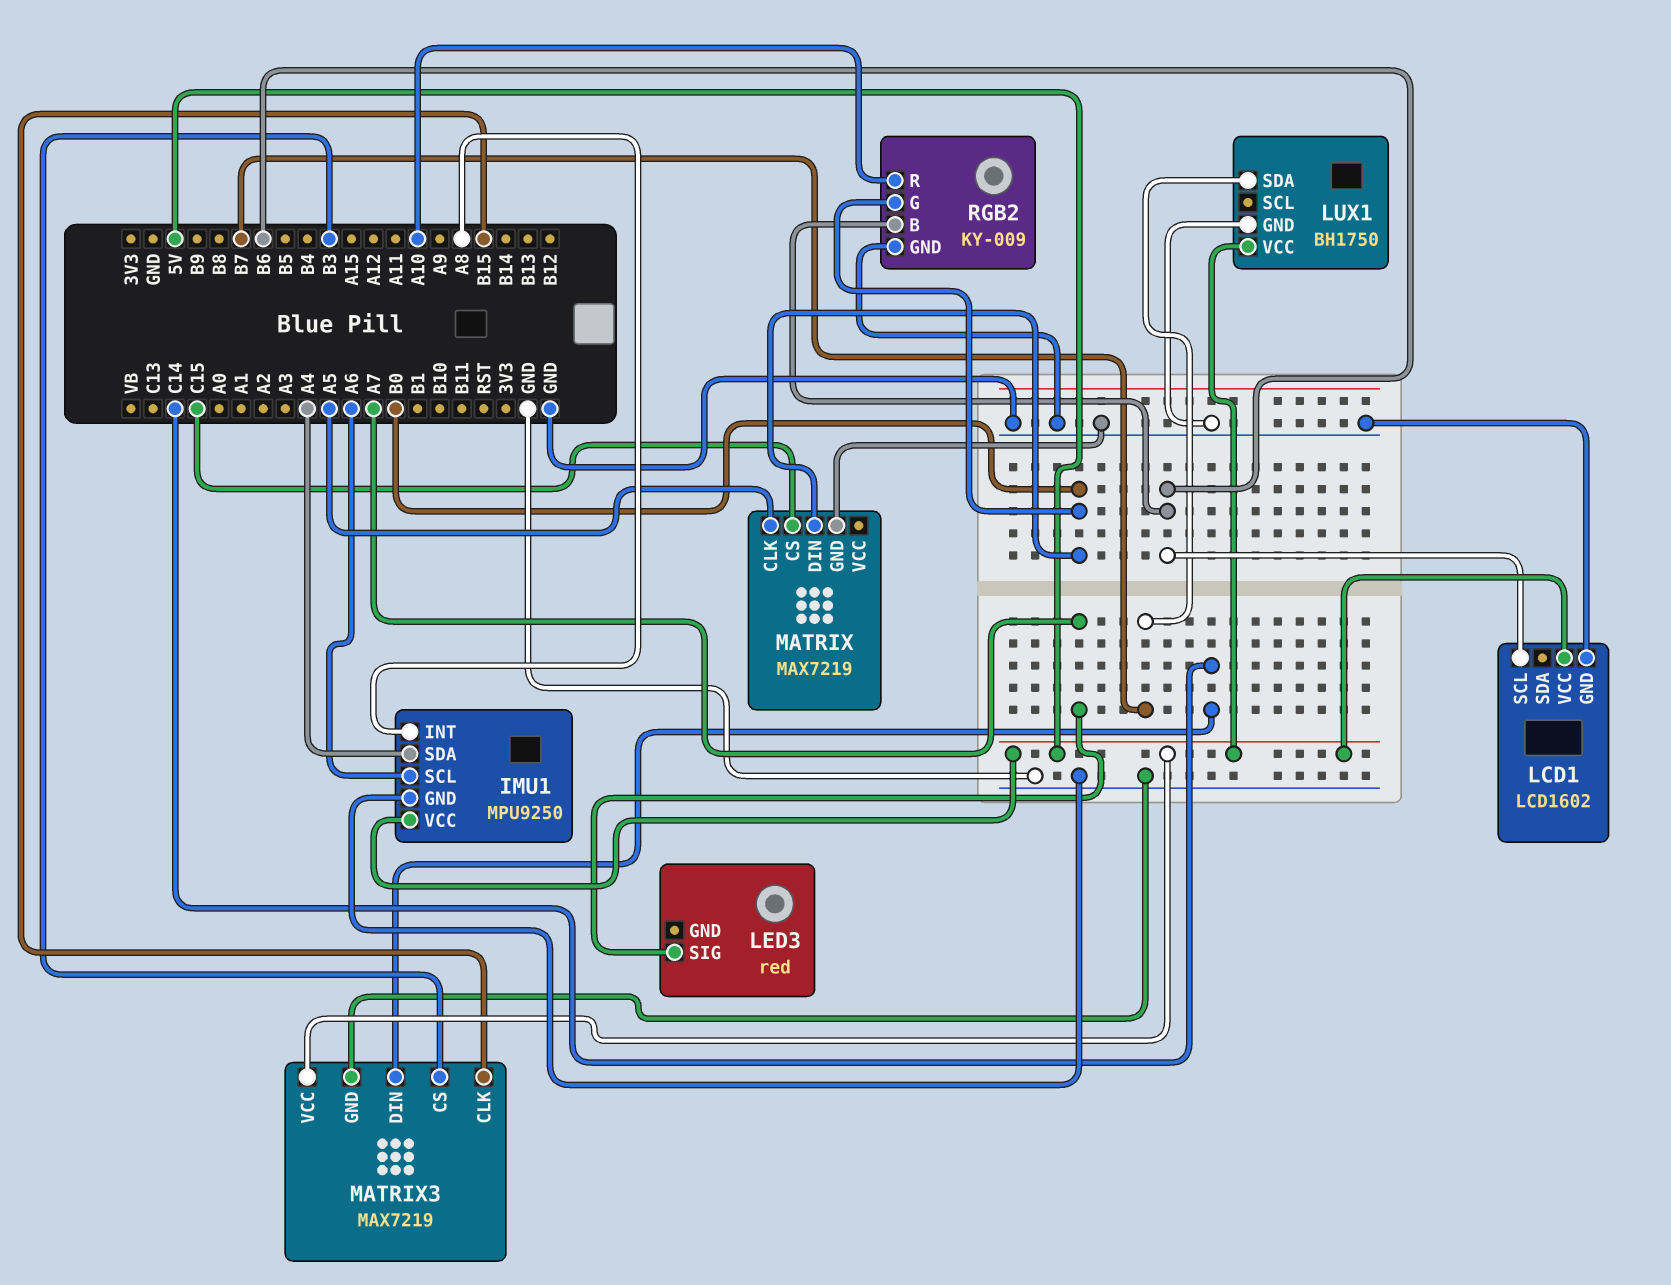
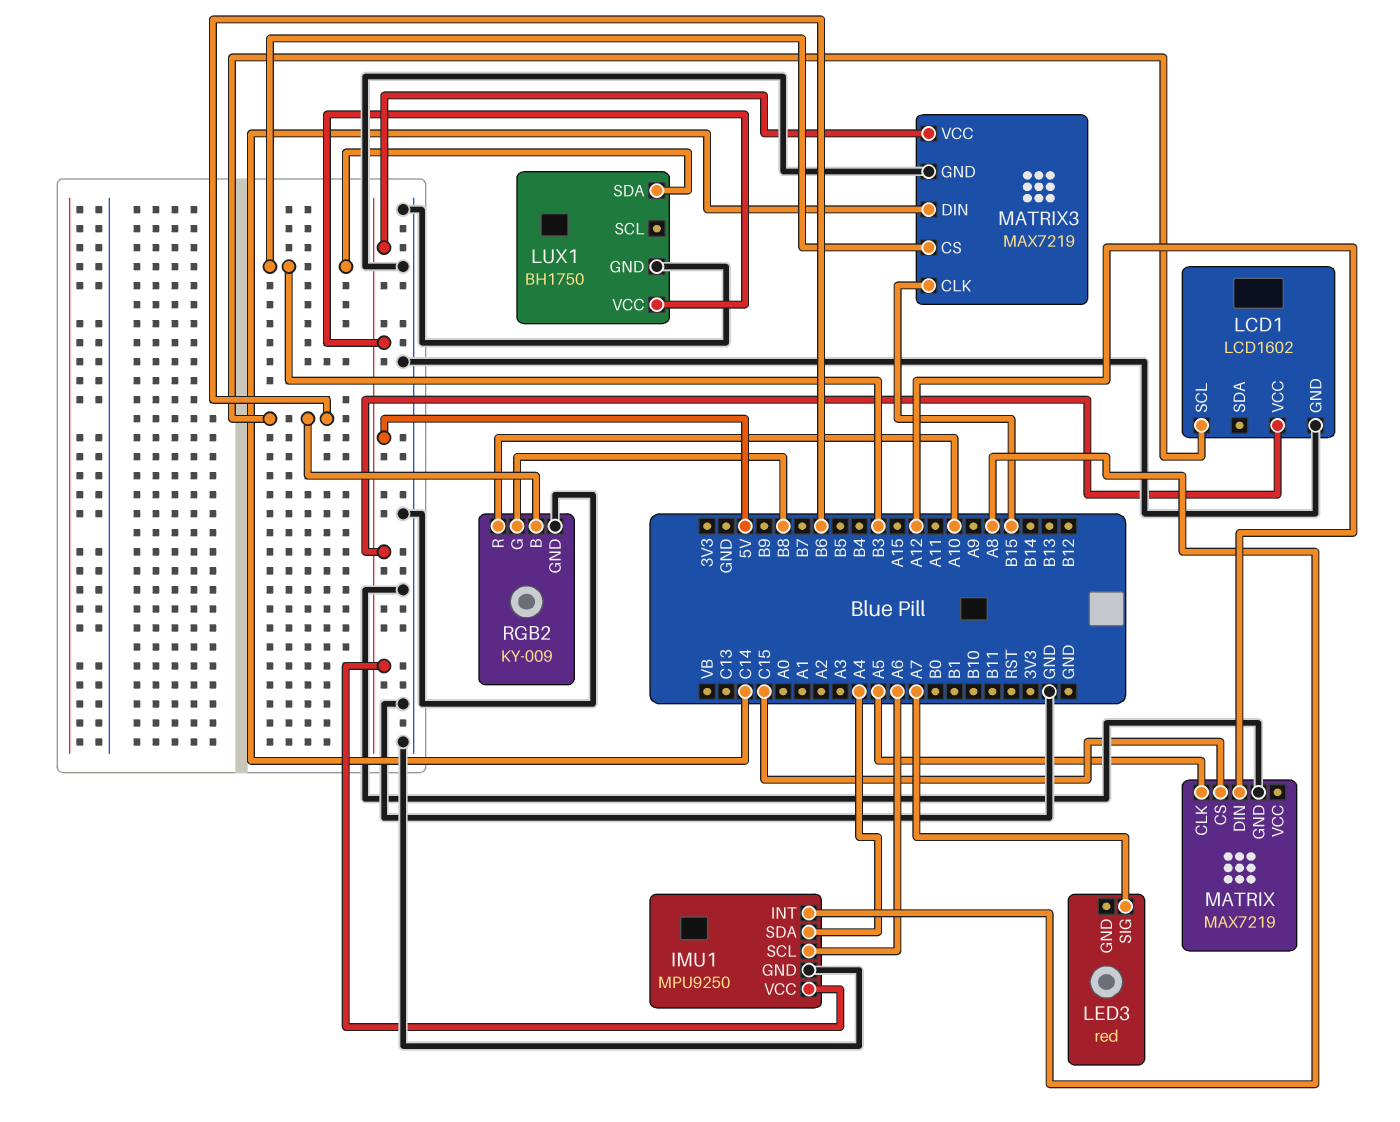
LUX1 pin SDA: B7 -> B3
MATRIX pin DIN: B0 -> A12
RGB2 pin G: B0 -> B8

